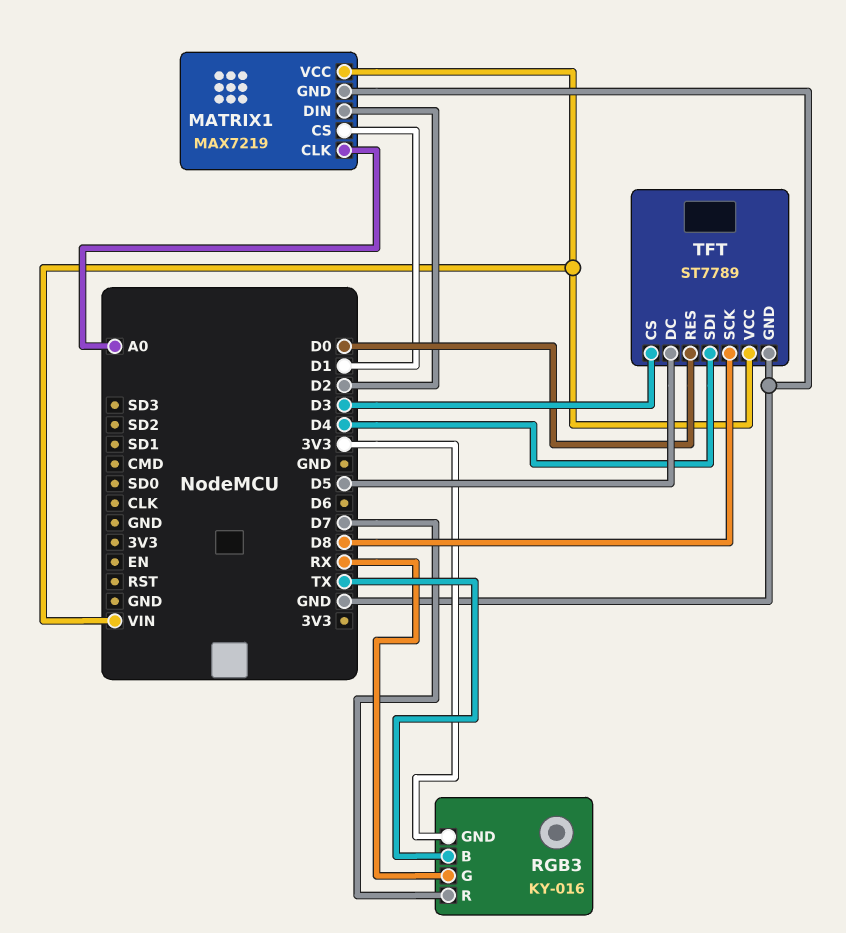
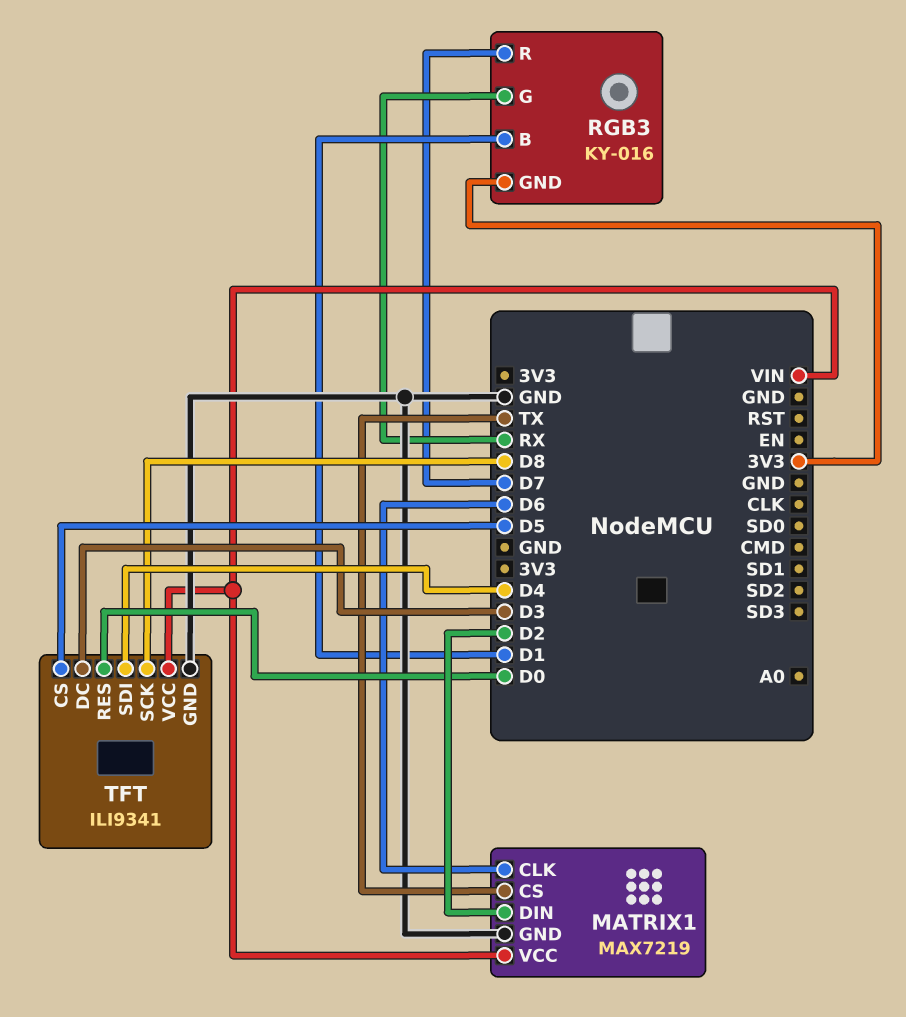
MATRIX1 pin CLK: A0 -> D6
MATRIX1 pin CS: D1 -> TX
RGB3 pin B: TX -> D1
TFT: ST7789 -> ILI9341
TFT pin CS: D3 -> D5
TFT pin DC: D5 -> D3

